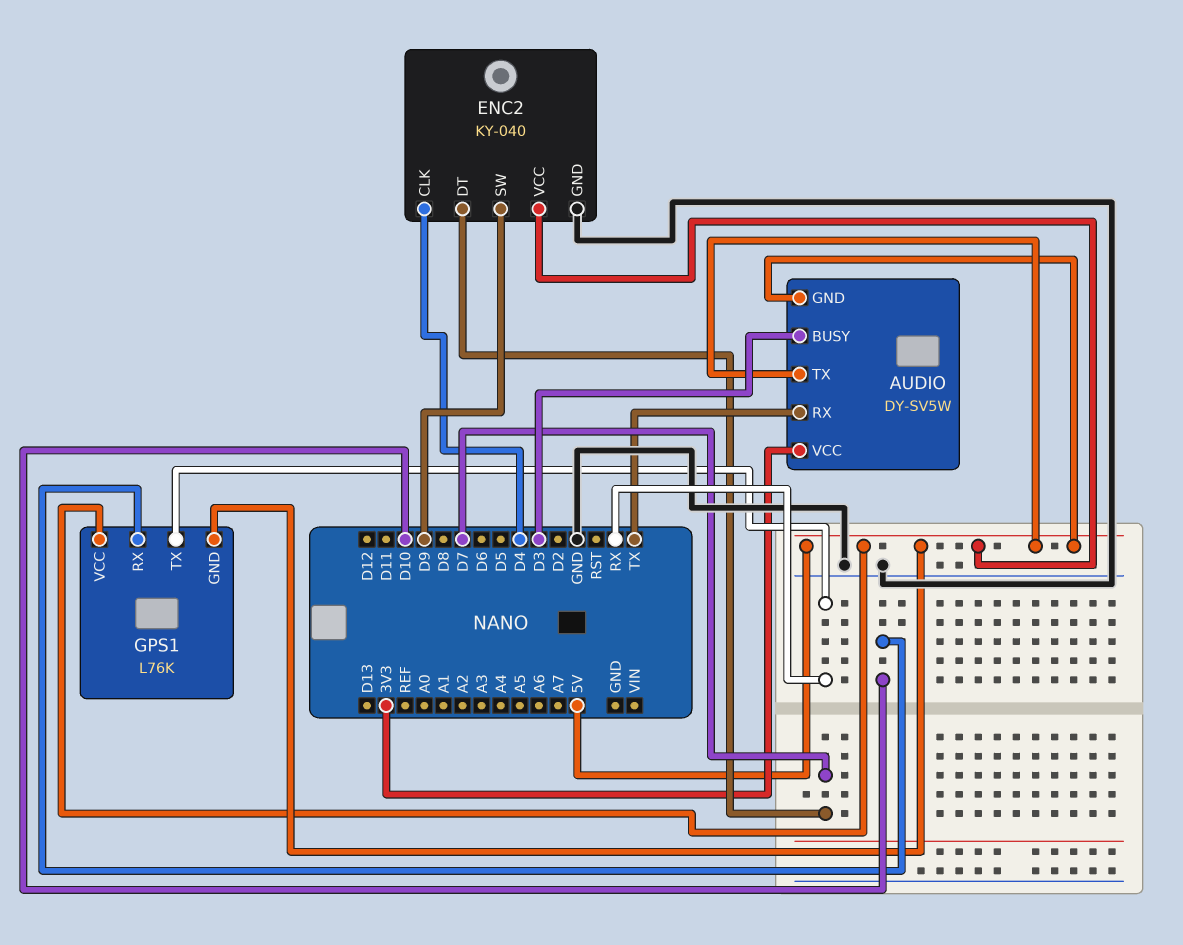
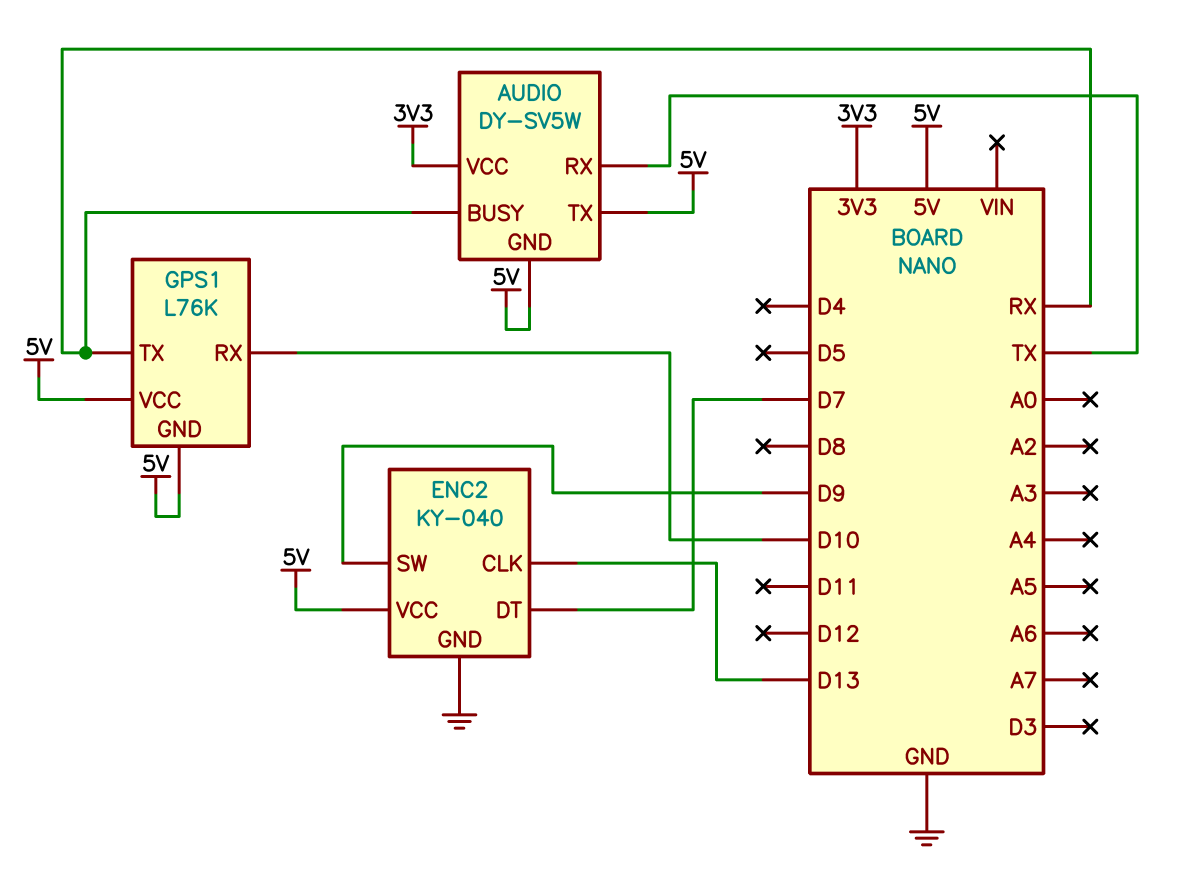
AUDIO pin BUSY: D3 -> RX
ENC2 pin CLK: D4 -> D13

